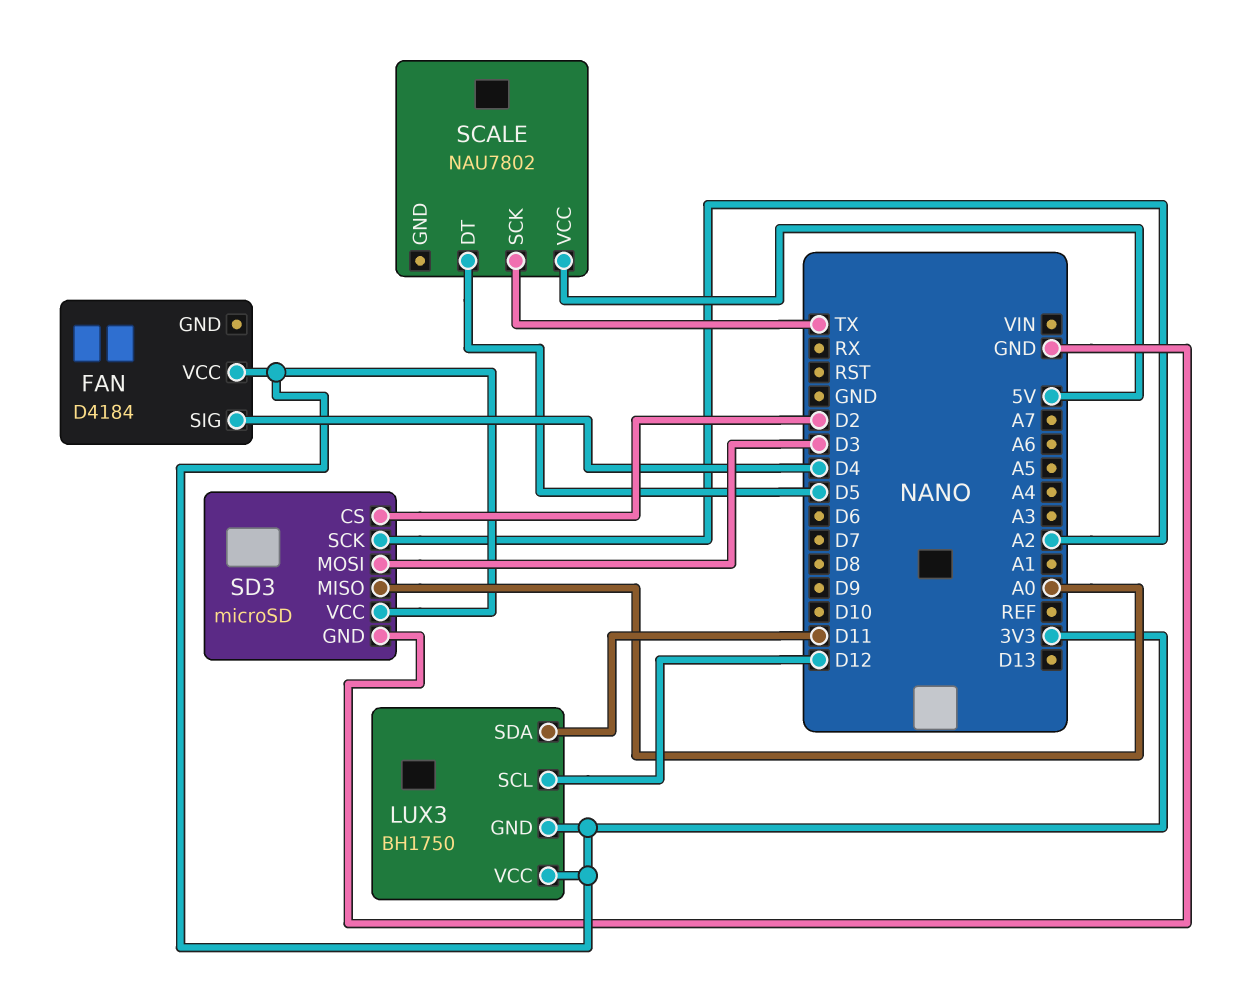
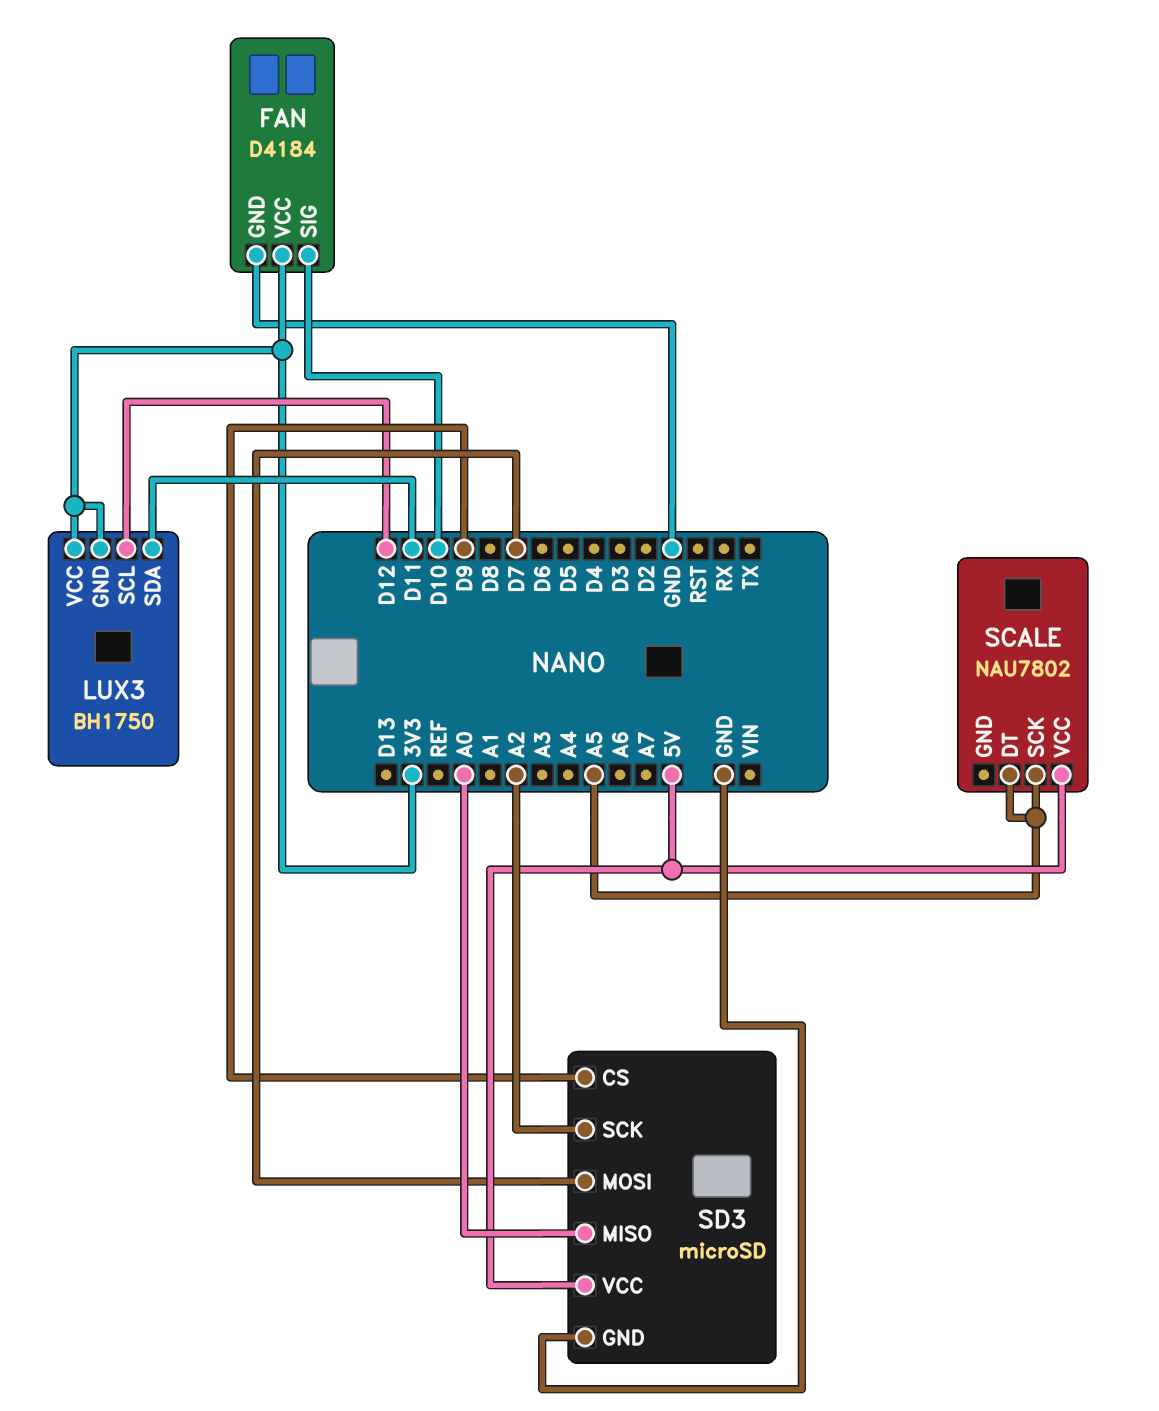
FAN pin GND: none -> GND
FAN pin SIG: D4 -> D10
SCALE pin DT: D5 -> A5
SCALE pin SCK: TX -> A5
SD3 pin CS: D2 -> D9
SD3 pin MOSI: D3 -> D7
SD3 pin VCC: 3V3 -> 5V

